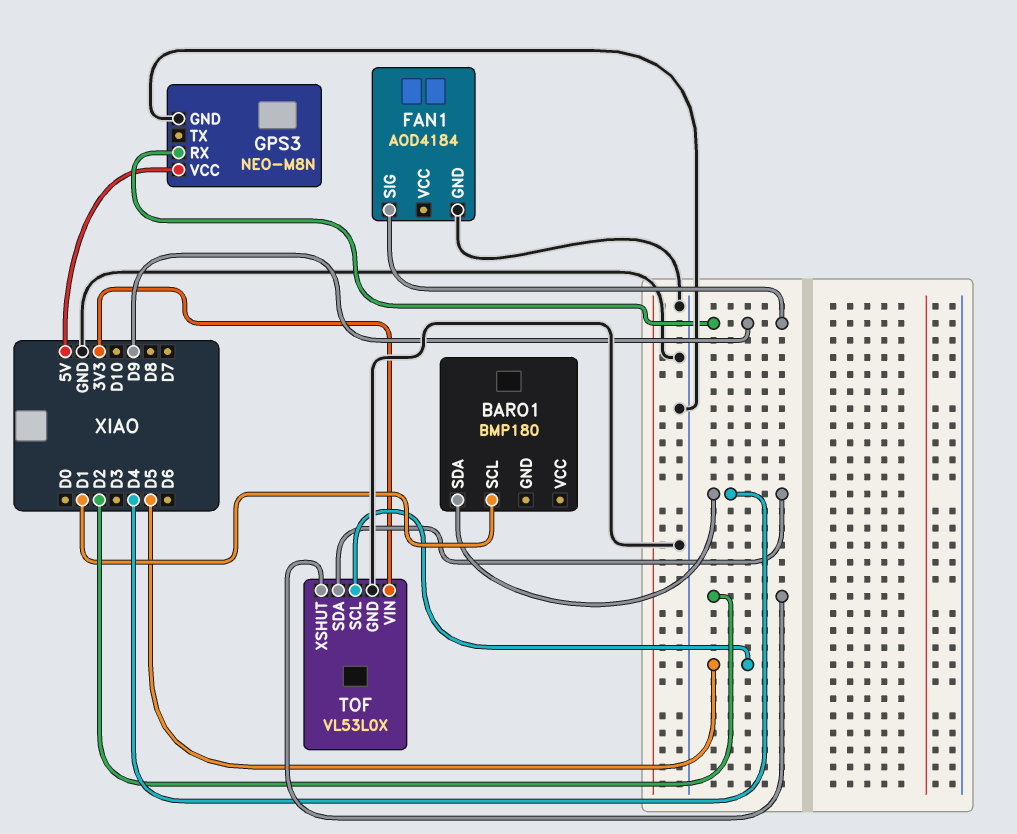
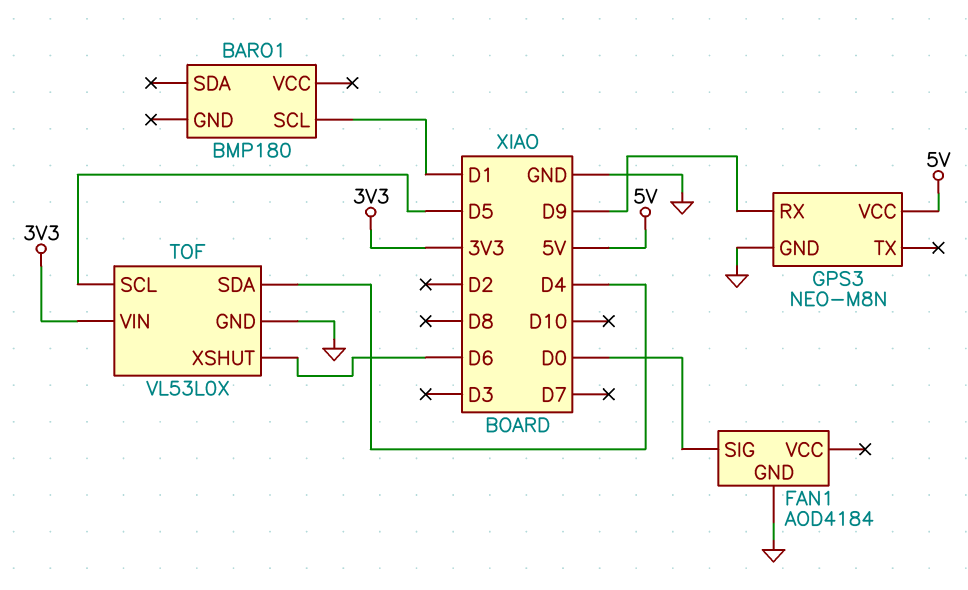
BARO1 pin SDA: D4 -> none
FAN1 pin SIG: D9 -> D0
TOF pin XSHUT: D2 -> D6

